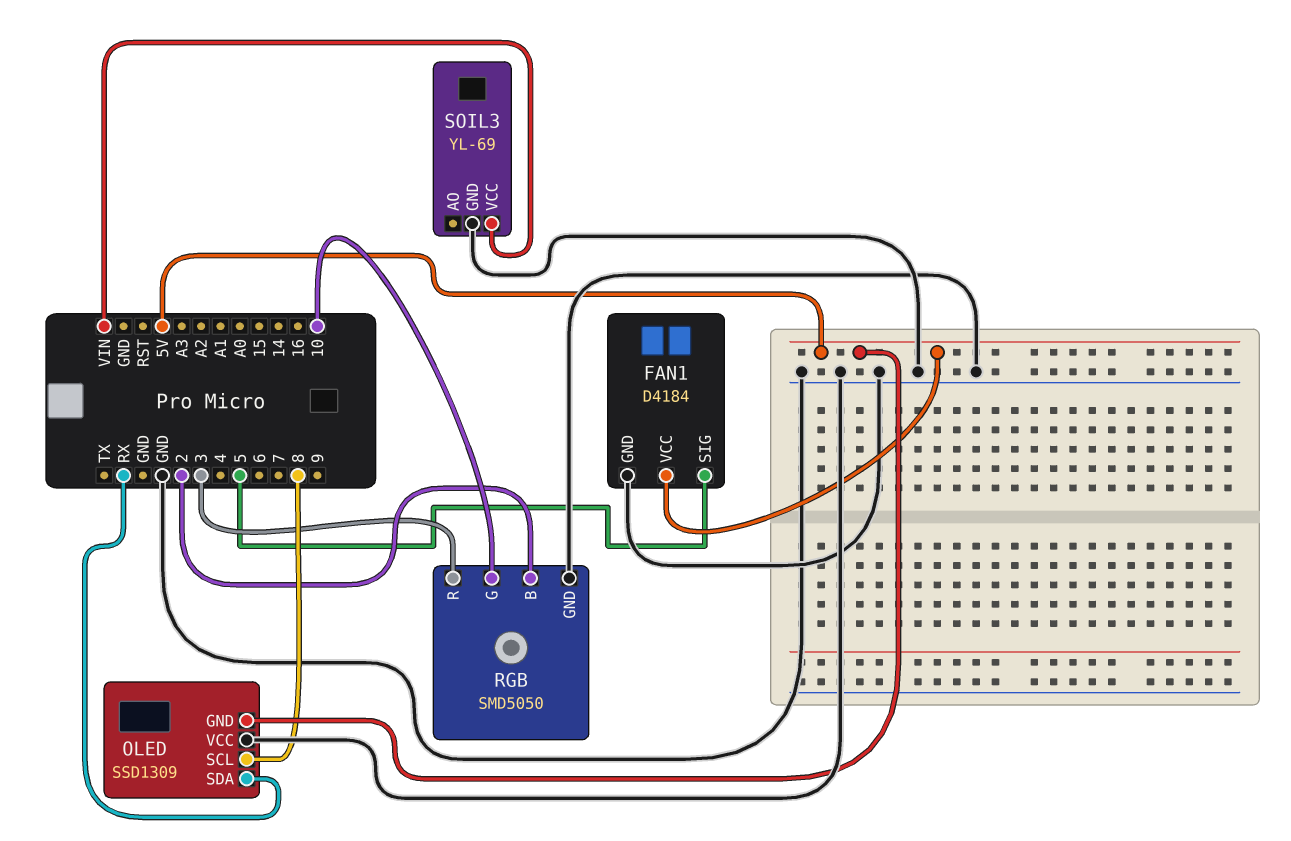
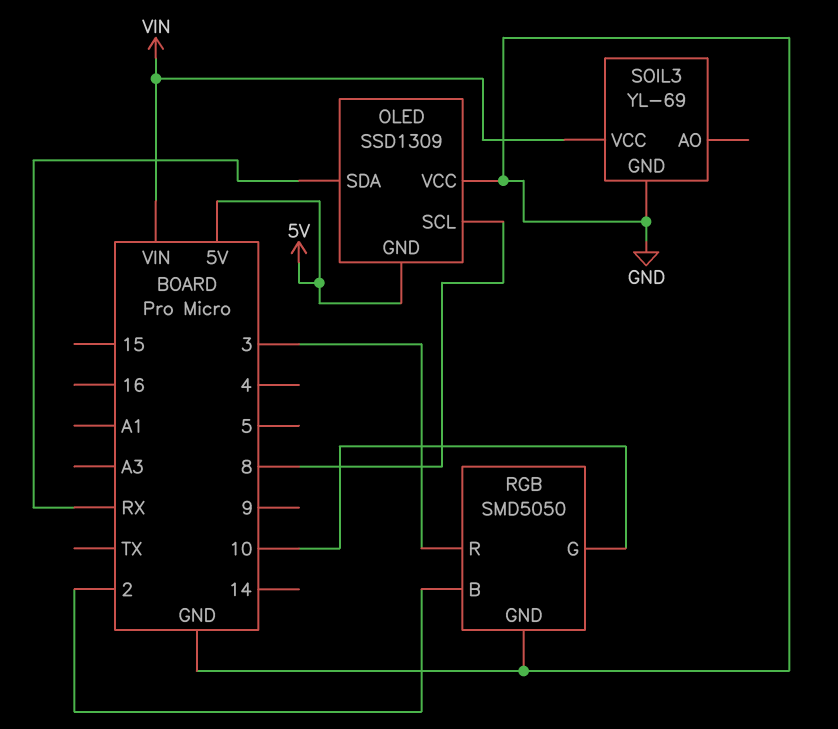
FAN1: D4184 -> none
FAN1 pin GND: GND -> none
FAN1 pin SIG: 5 -> none
FAN1 pin VCC: 5V -> none

